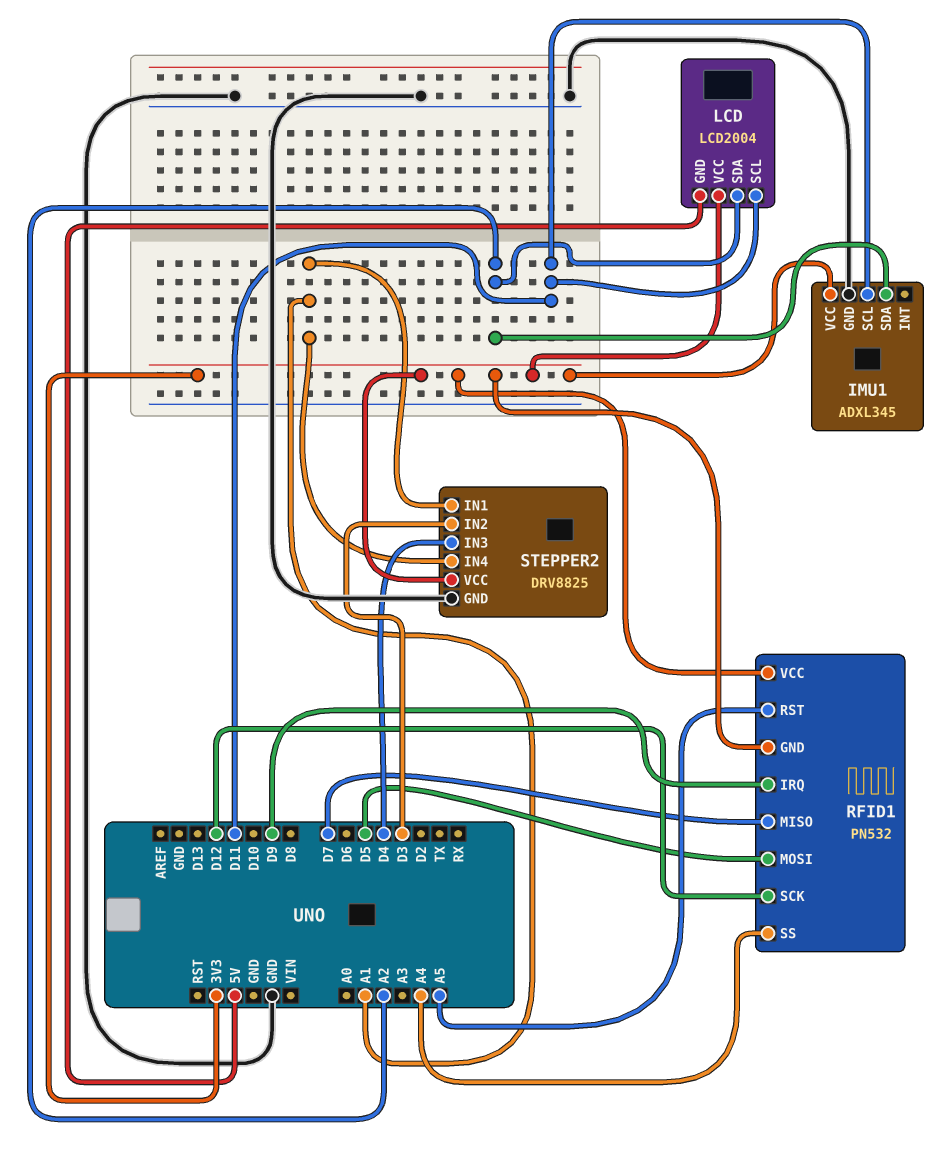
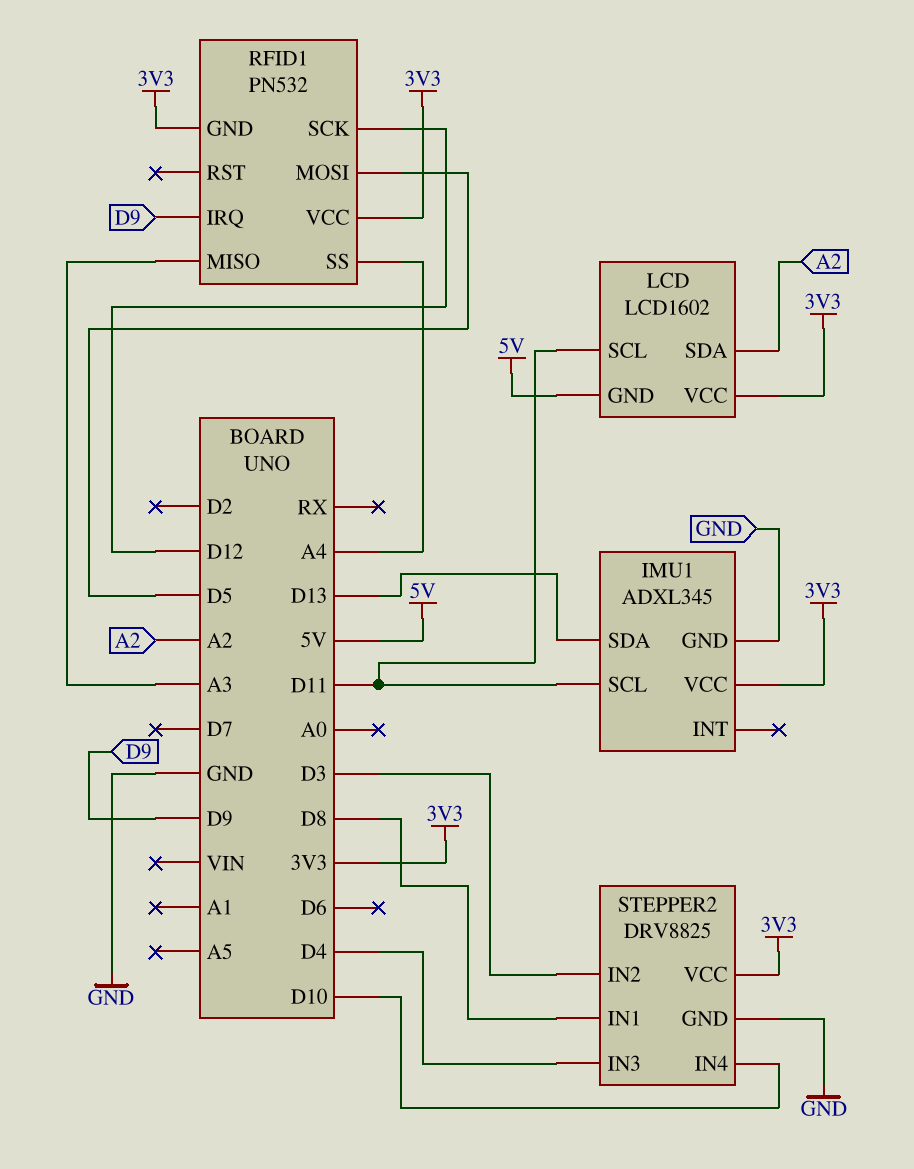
IMU1 pin SDA: A2 -> D13
LCD: LCD2004 -> LCD1602
RFID1 pin MISO: D7 -> A3
RFID1 pin RST: A5 -> none
STEPPER2 pin IN1: A1 -> D8
STEPPER2 pin IN4: A1 -> D10

